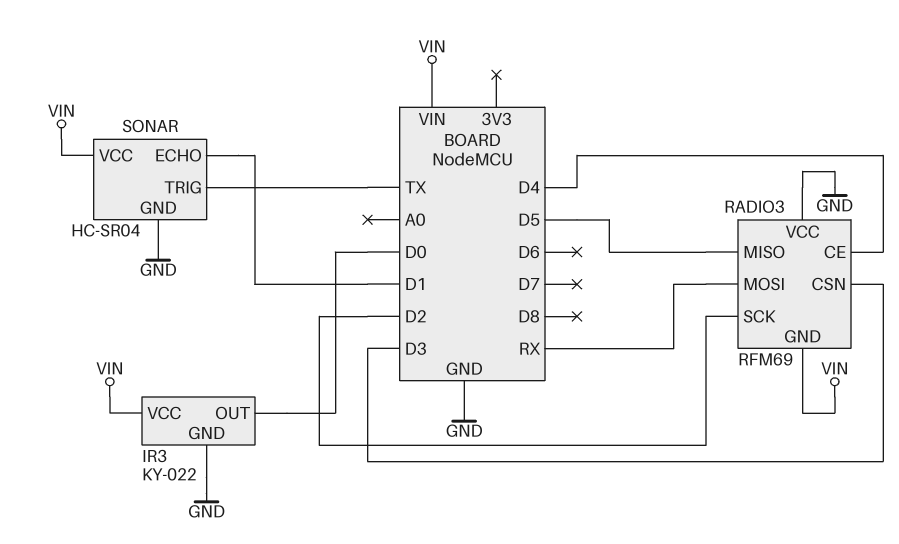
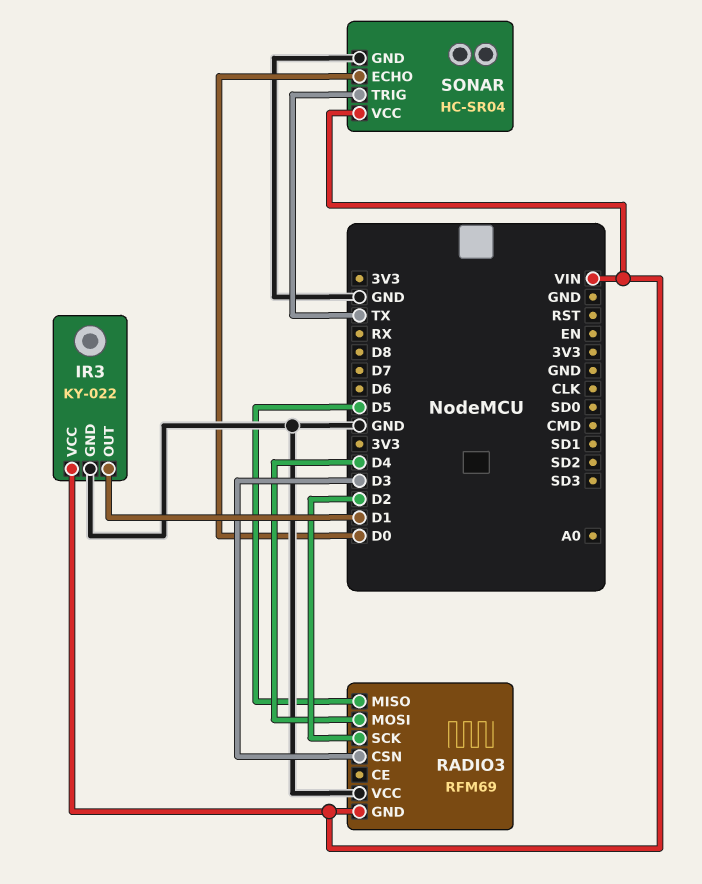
IR3 pin OUT: D0 -> D1
RADIO3 pin CE: D4 -> none
RADIO3 pin MOSI: RX -> D4
SONAR pin ECHO: D1 -> D0

